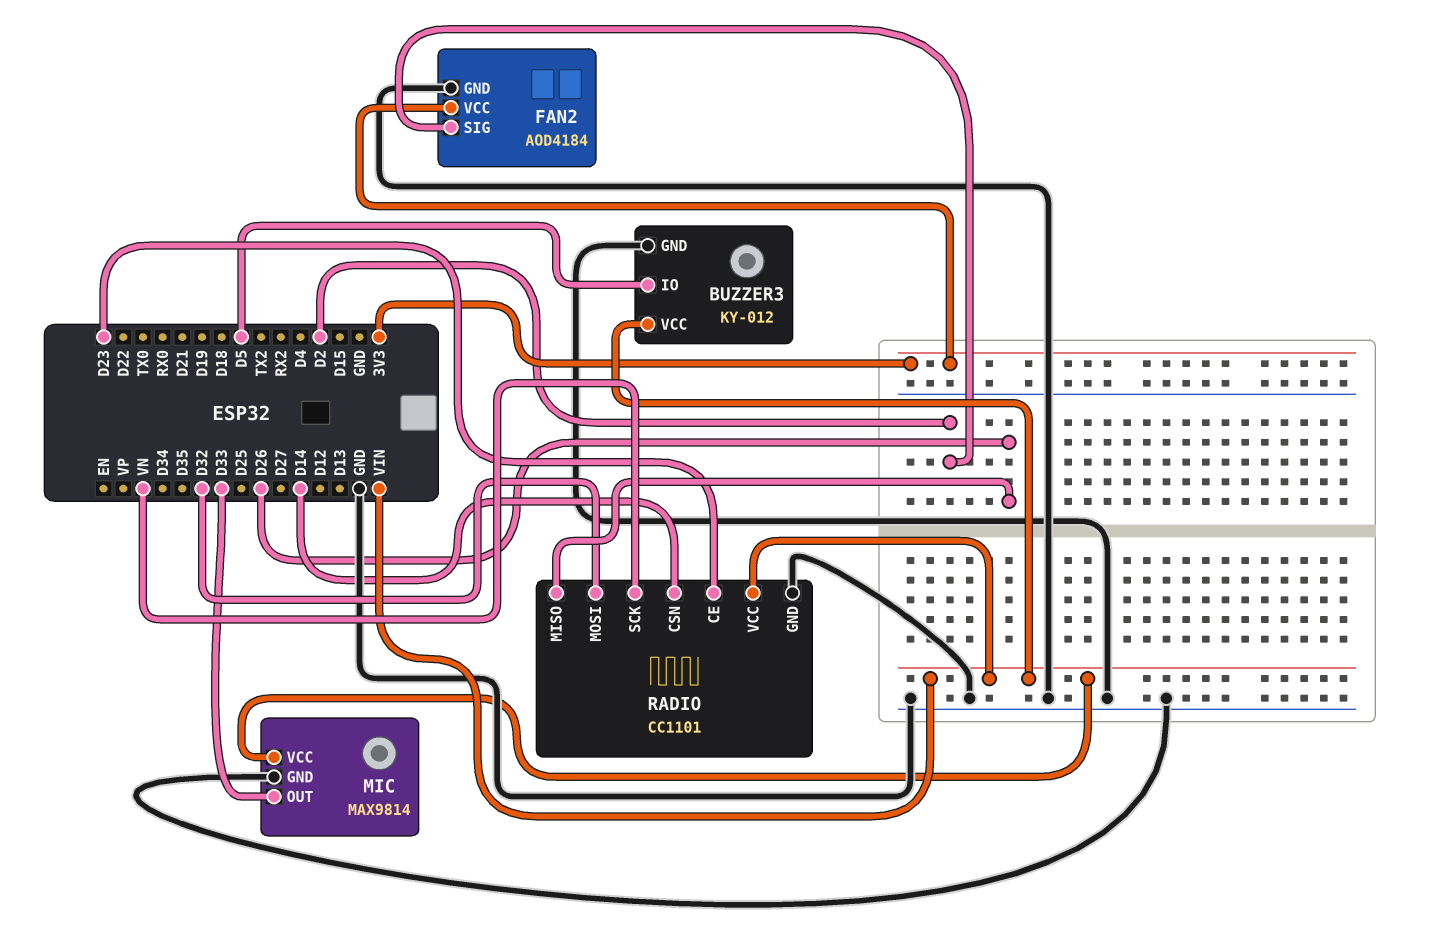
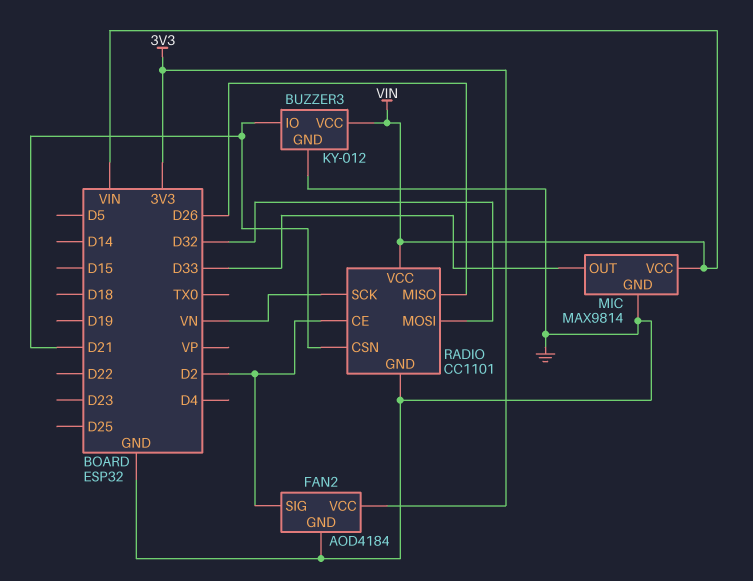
BUZZER3 pin IO: D5 -> D21
RADIO pin CE: D23 -> D2
RADIO pin CSN: D14 -> D21

